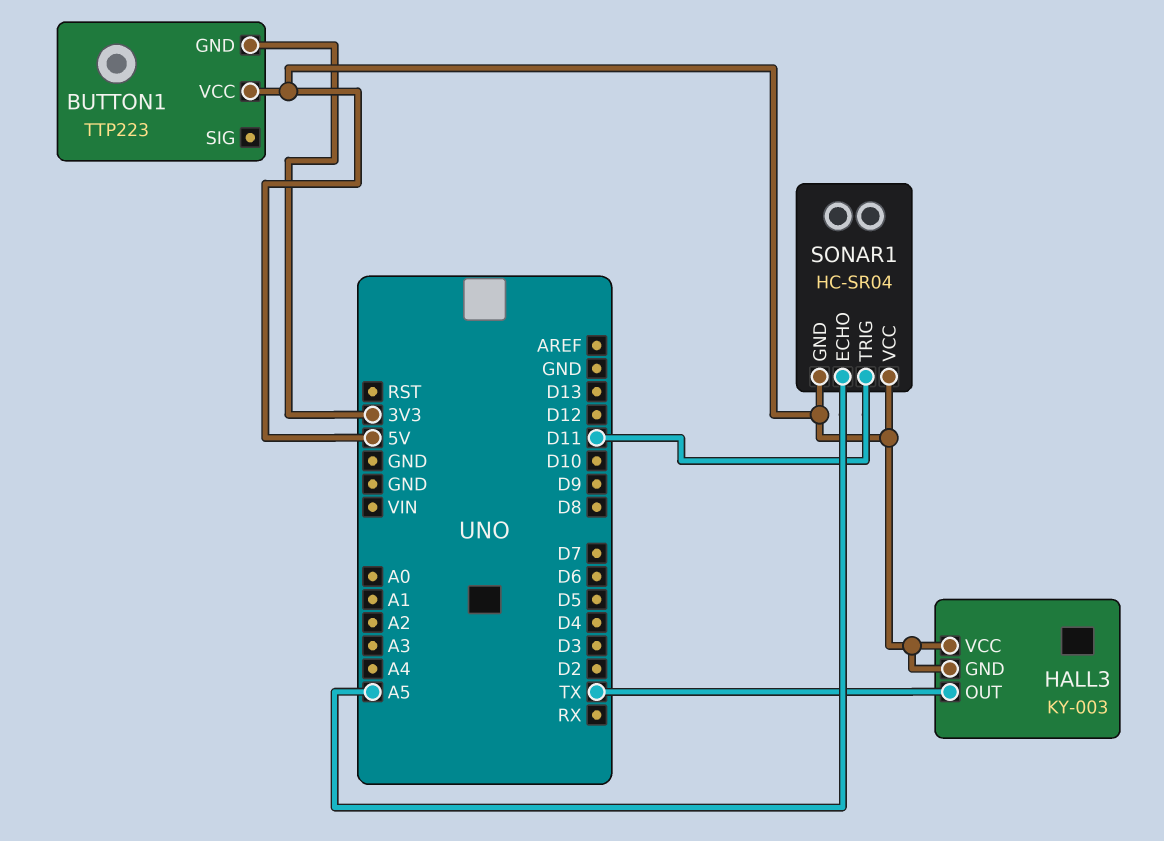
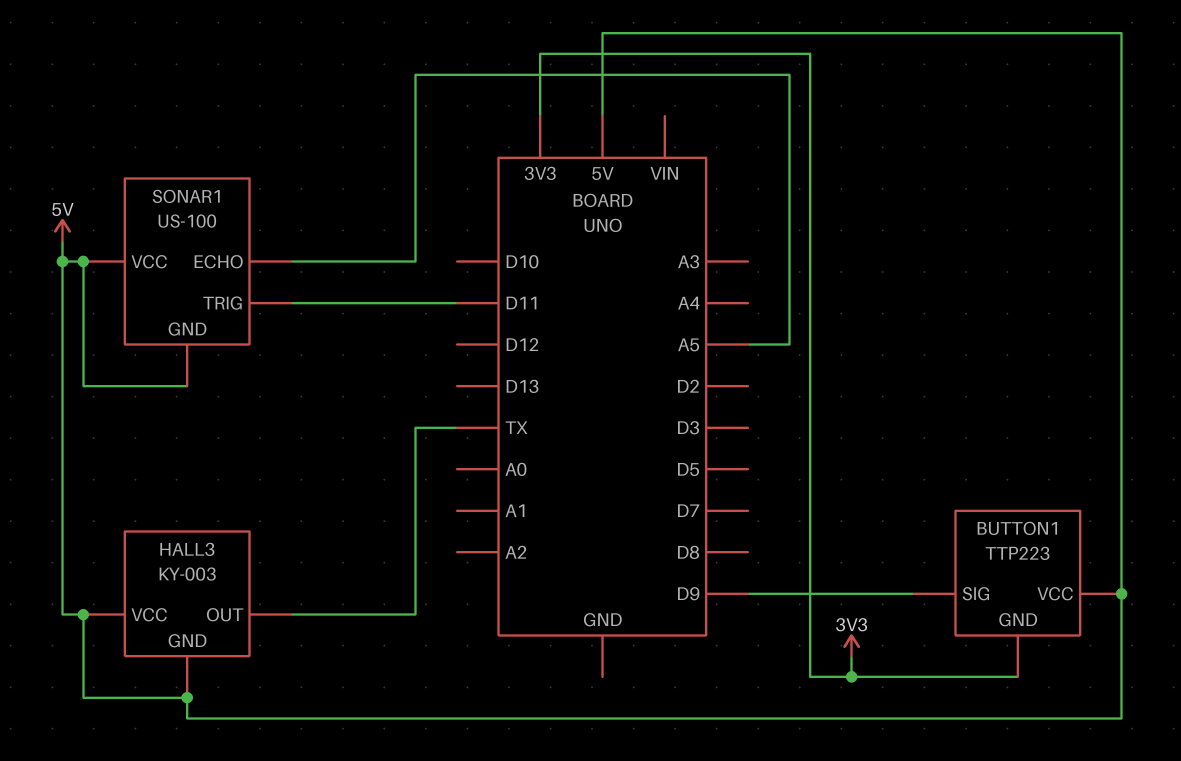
BUTTON1 pin SIG: none -> D9
SONAR1: HC-SR04 -> US-100

